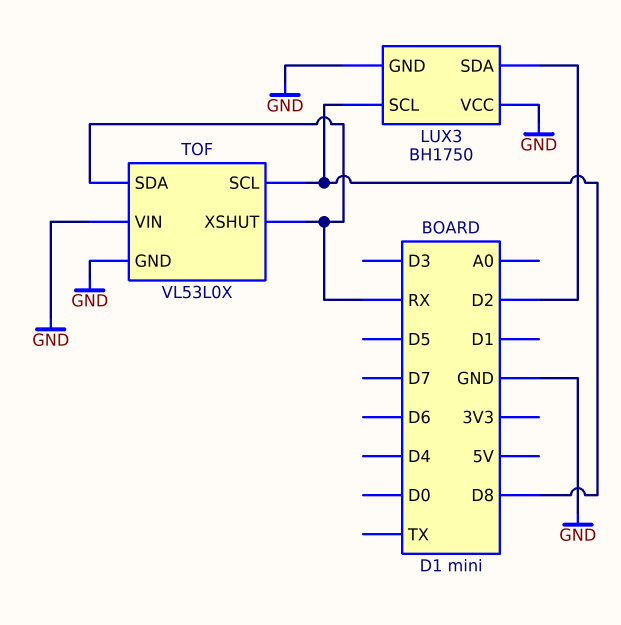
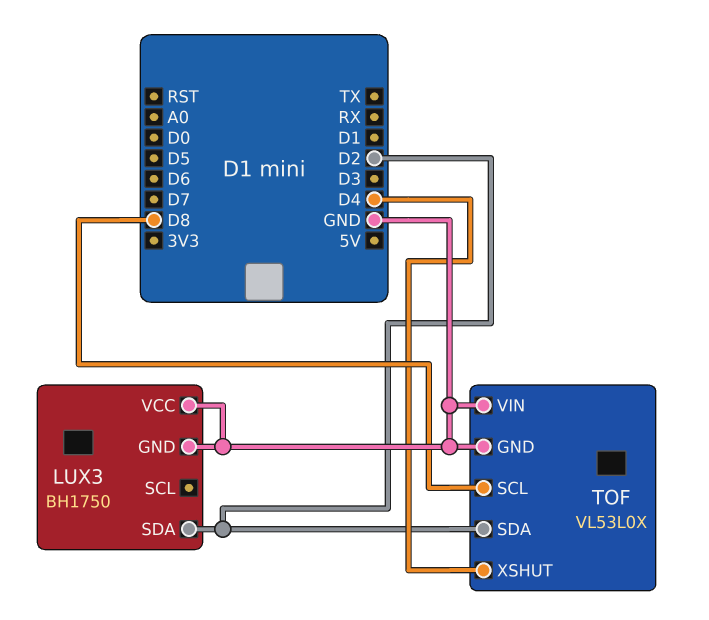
LUX3 pin SCL: D8 -> none
TOF pin SDA: RX -> D2
TOF pin XSHUT: RX -> D4

